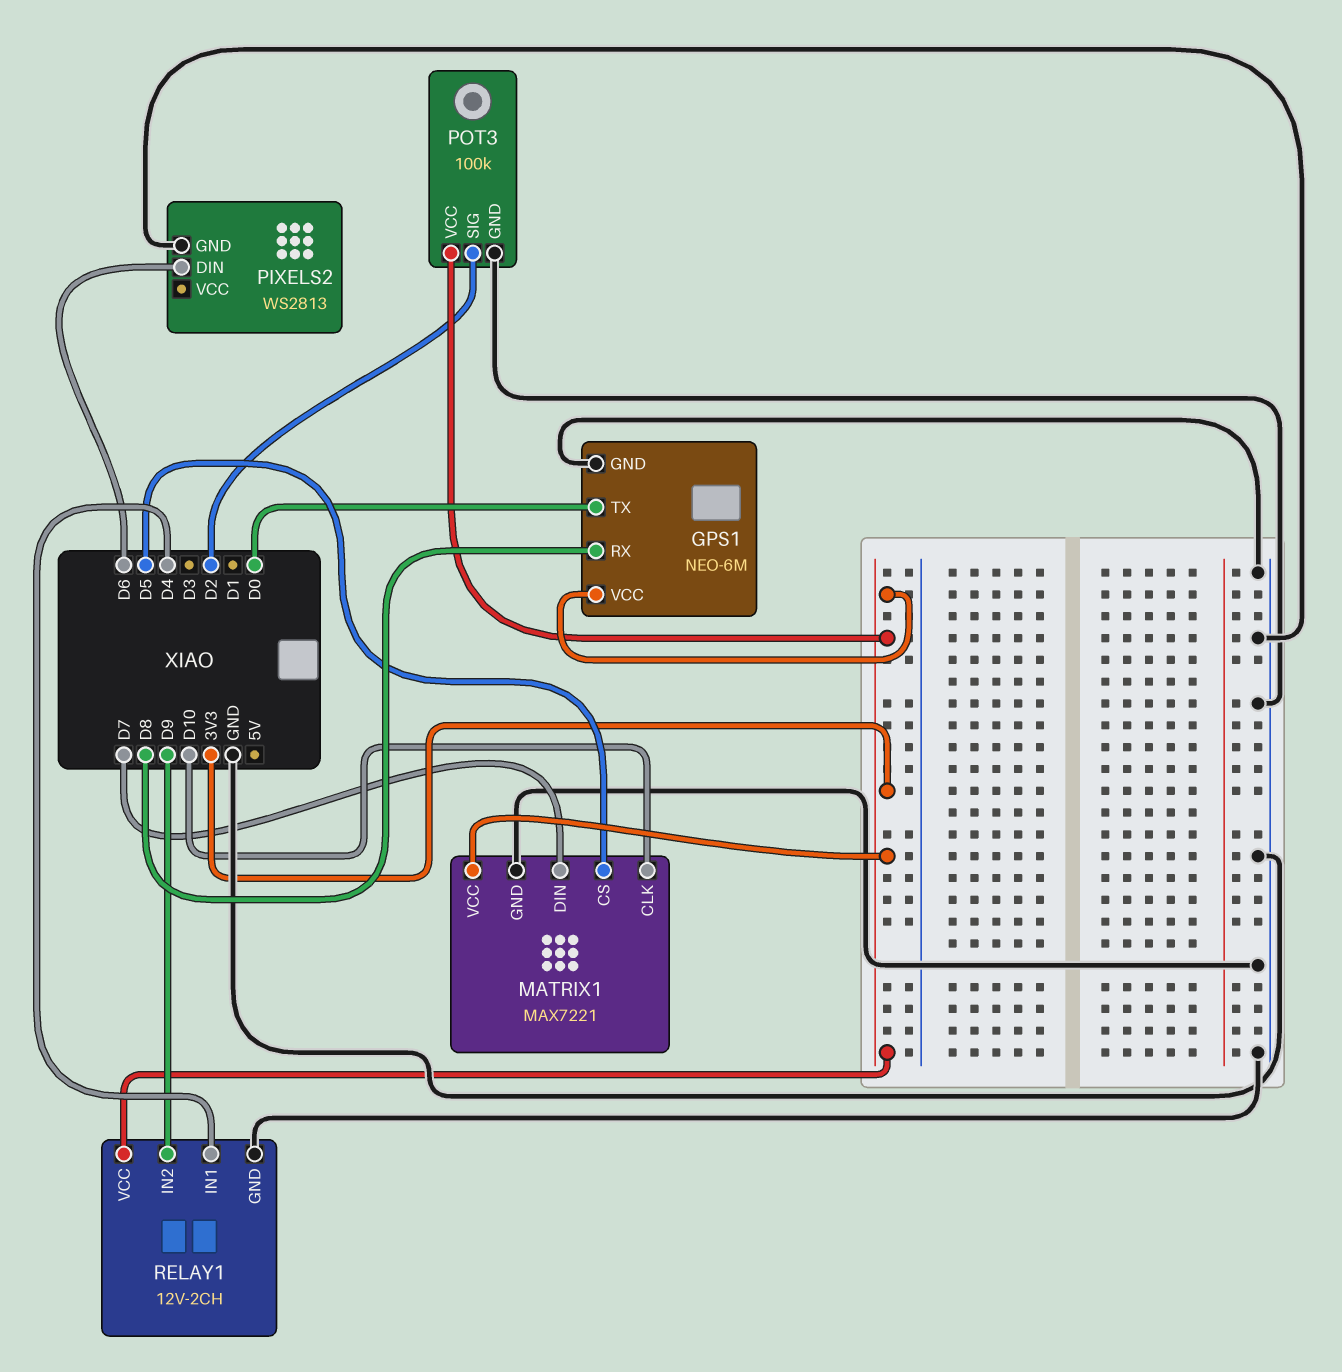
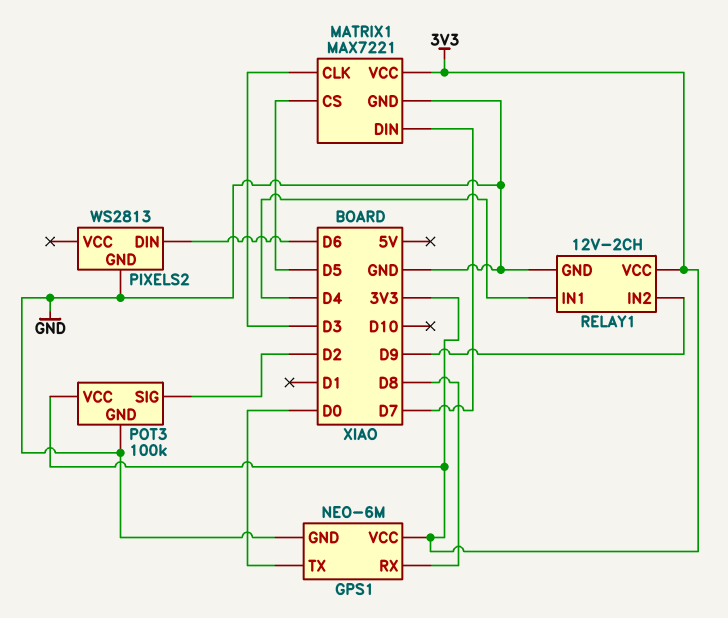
MATRIX1 pin CLK: D10 -> D3

